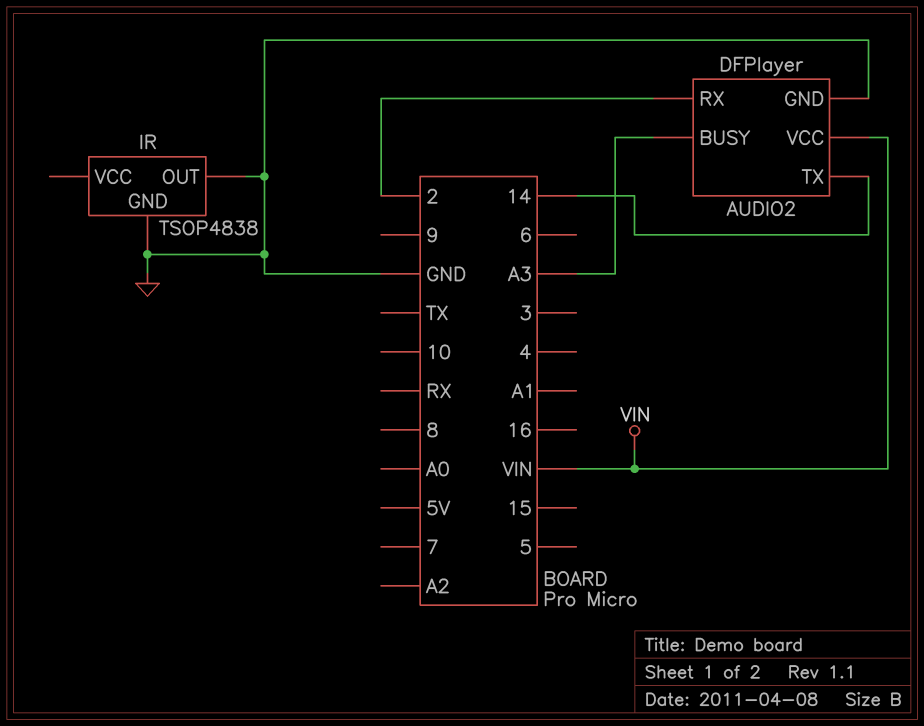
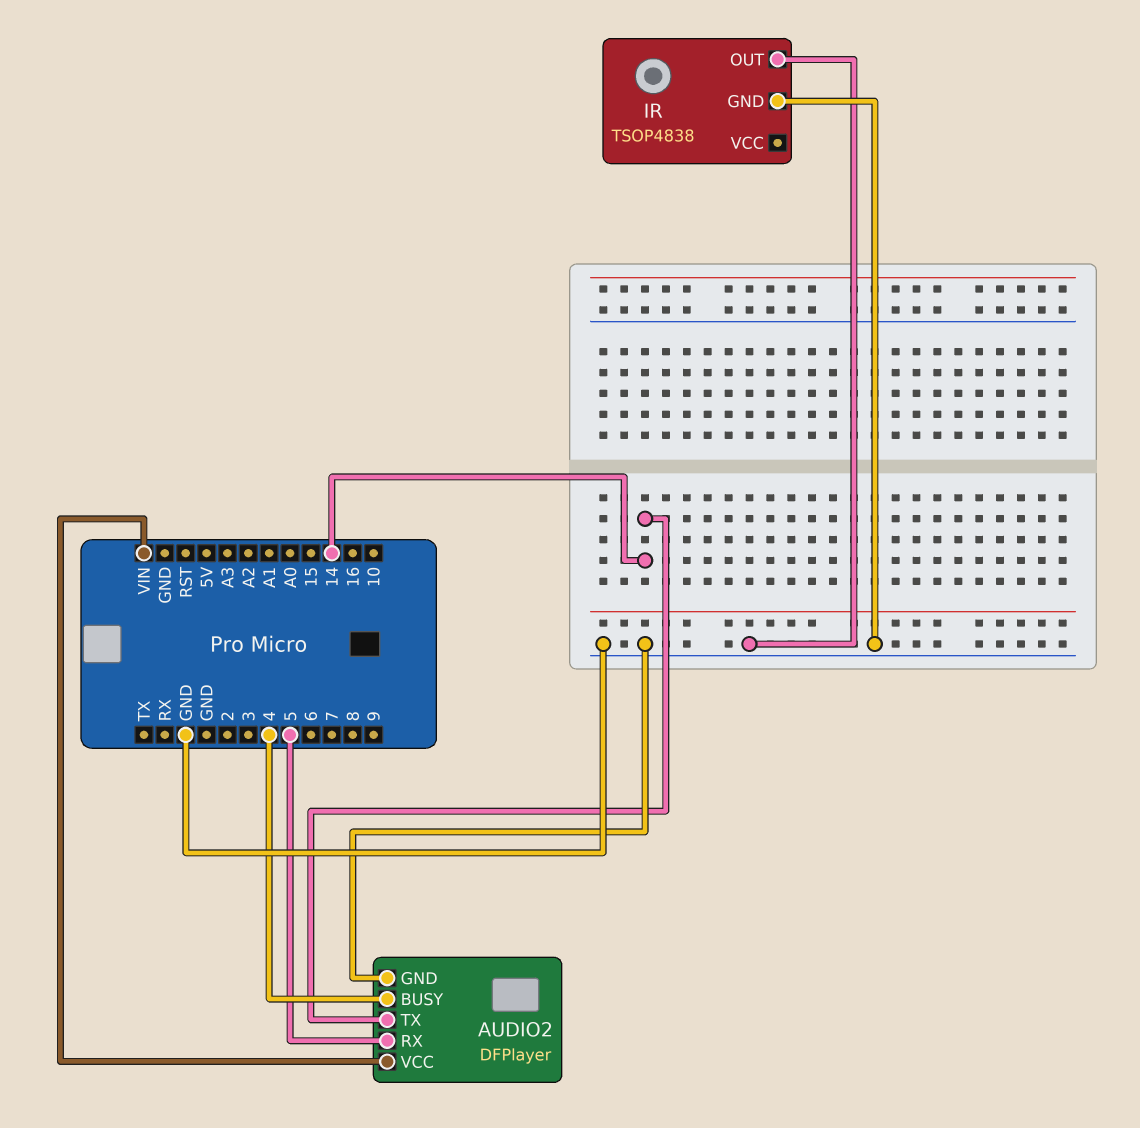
AUDIO2 pin BUSY: A3 -> 4
AUDIO2 pin RX: 2 -> 5

